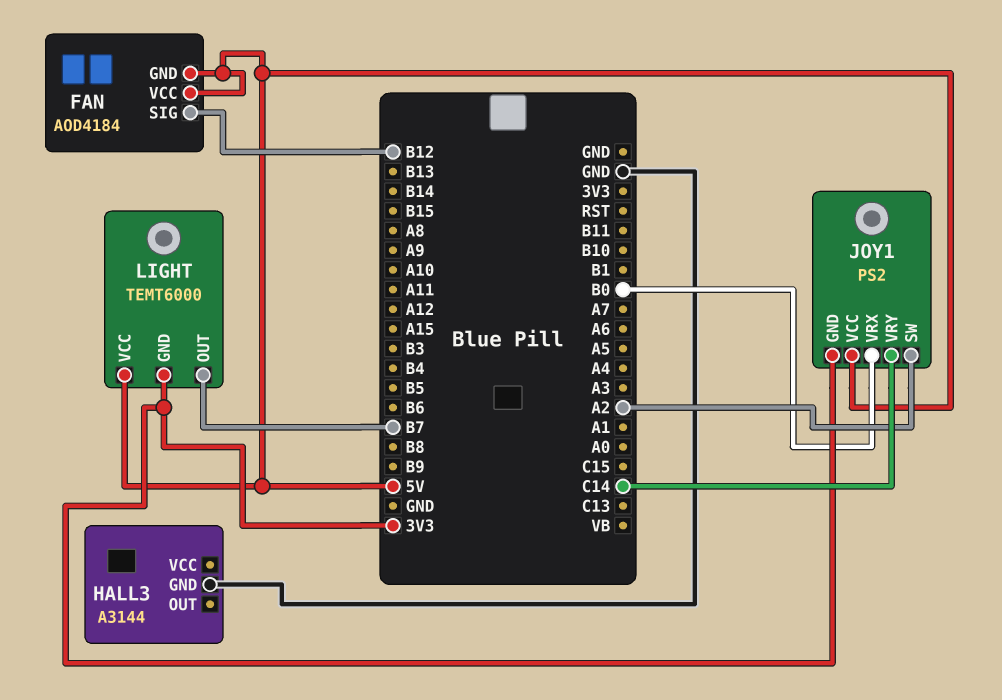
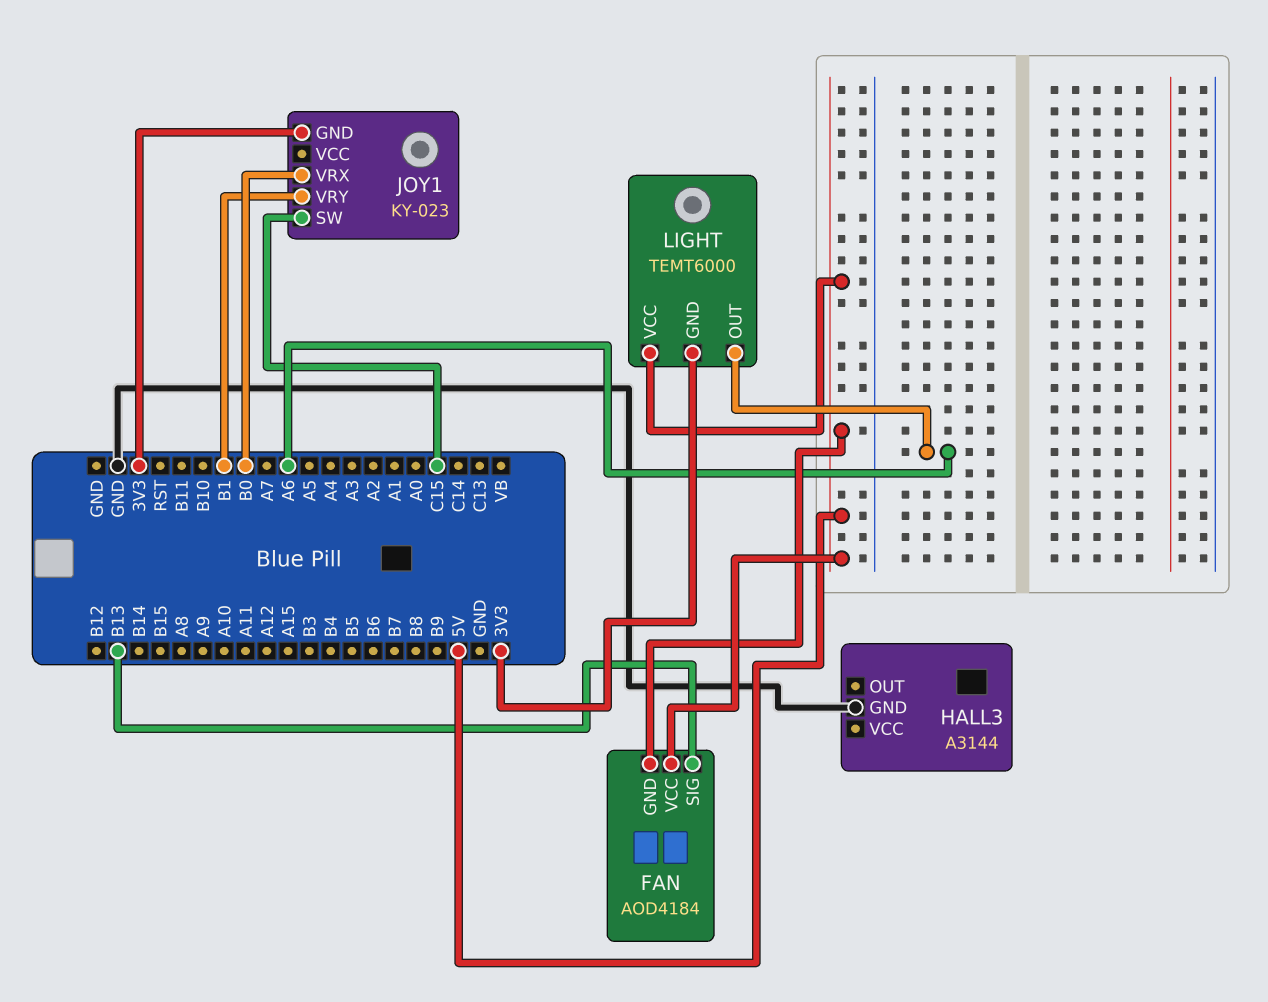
FAN pin SIG: B12 -> B13
JOY1: PS2 -> KY-023
JOY1 pin SW: A2 -> C15
JOY1 pin VCC: 5V -> none
JOY1 pin VRY: C14 -> B1
LIGHT pin OUT: B7 -> A6

